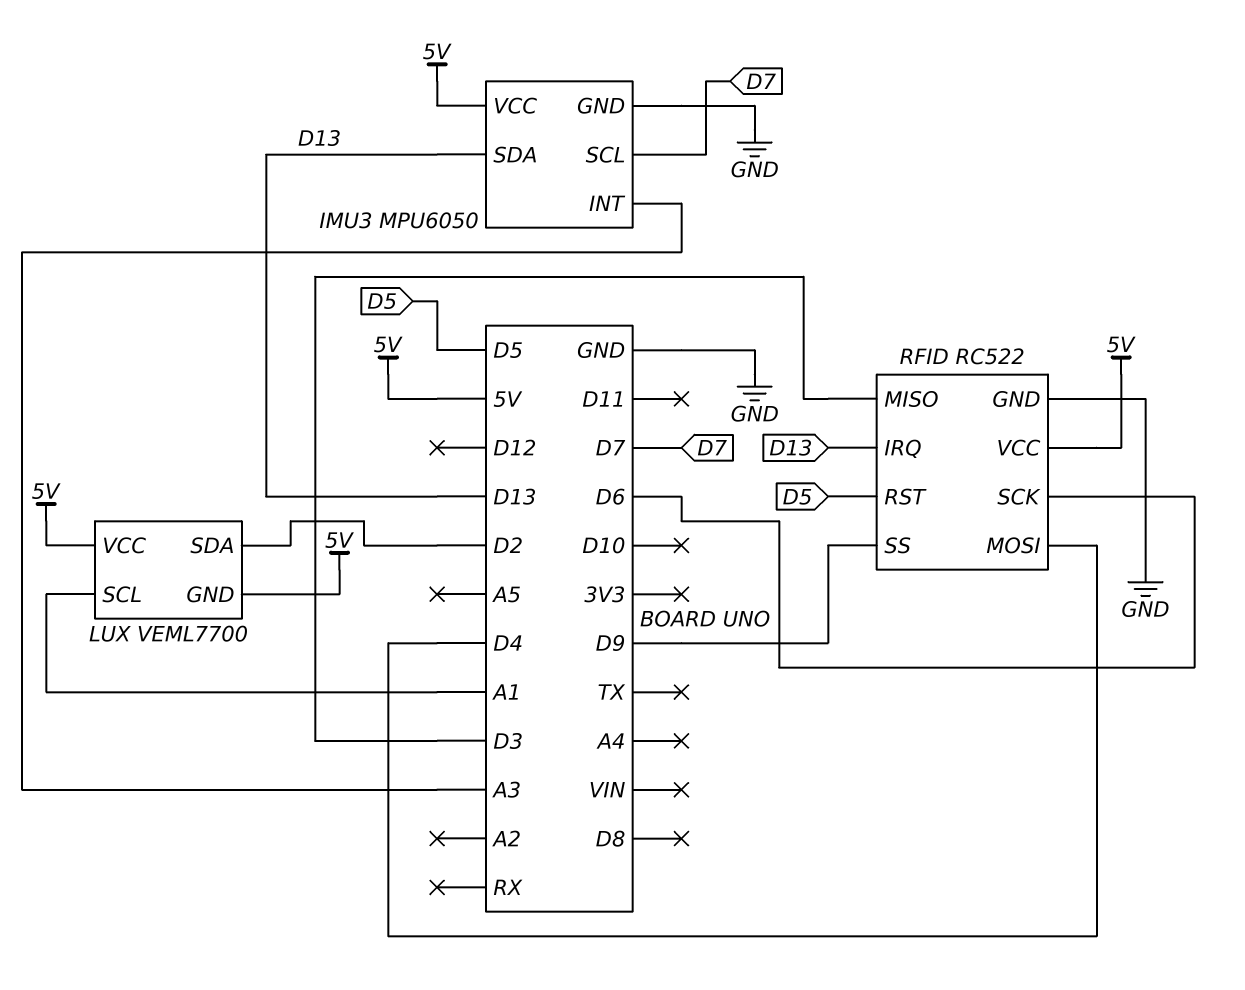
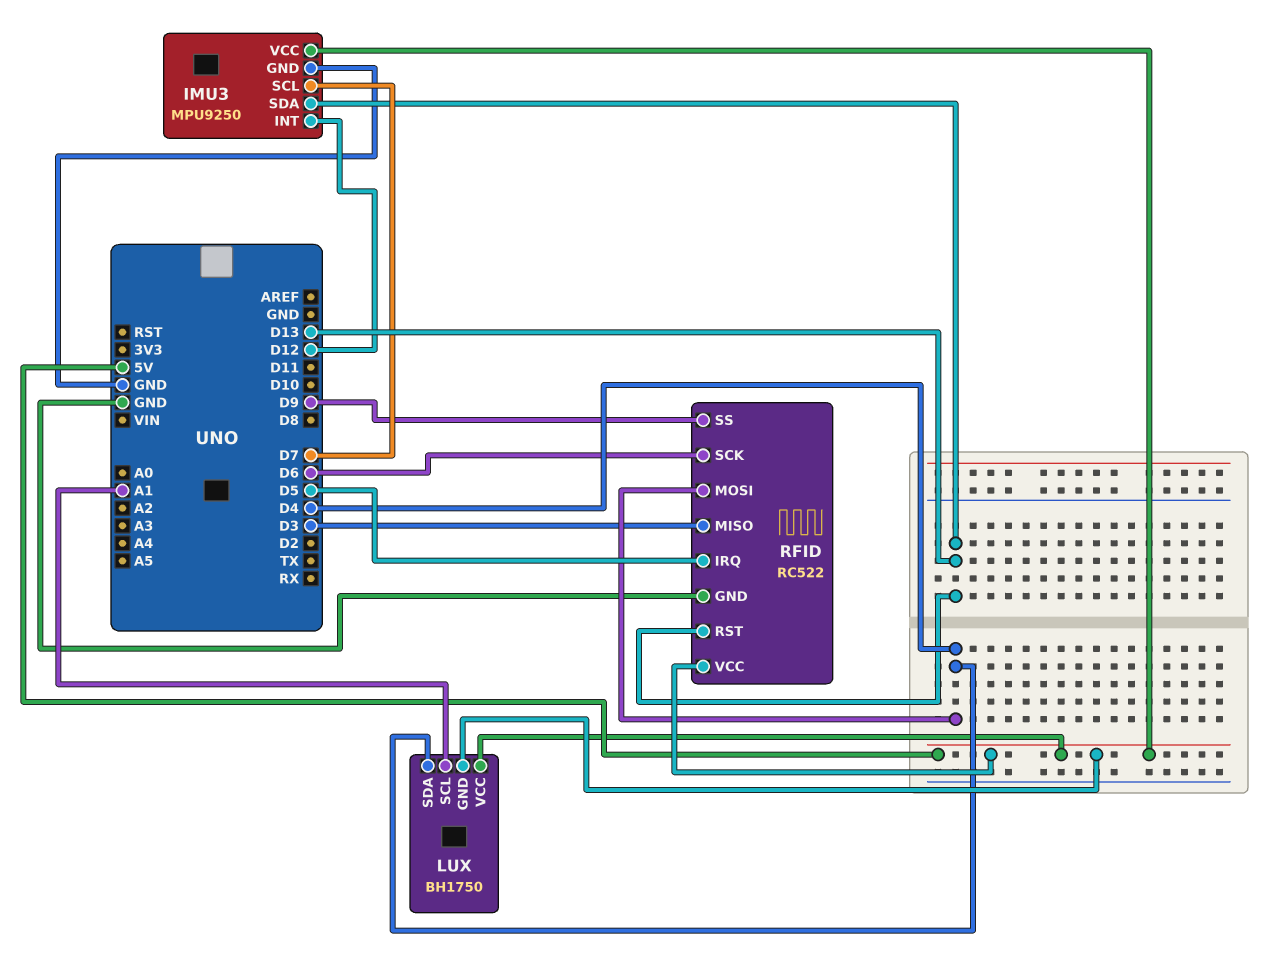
IMU3: MPU6050 -> MPU9250
IMU3 pin INT: A3 -> D12
LUX: VEML7700 -> BH1750
LUX pin SDA: D2 -> D4
RFID pin IRQ: D13 -> D5
RFID pin RST: D5 -> D13

